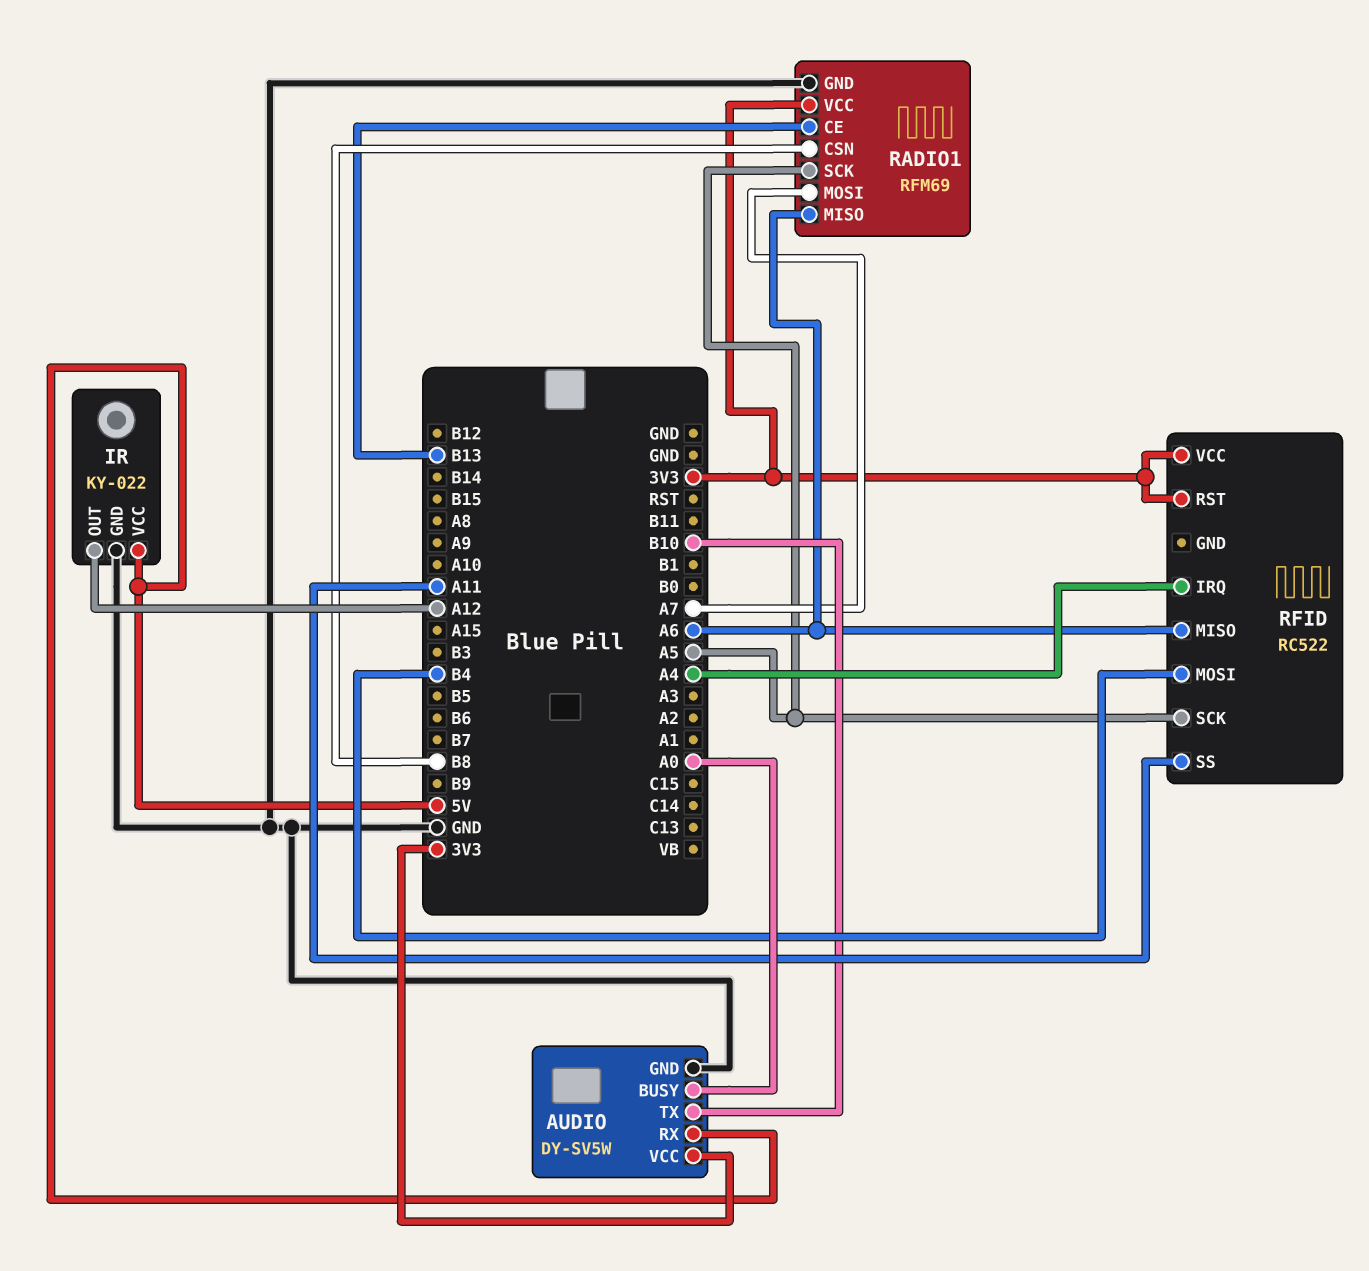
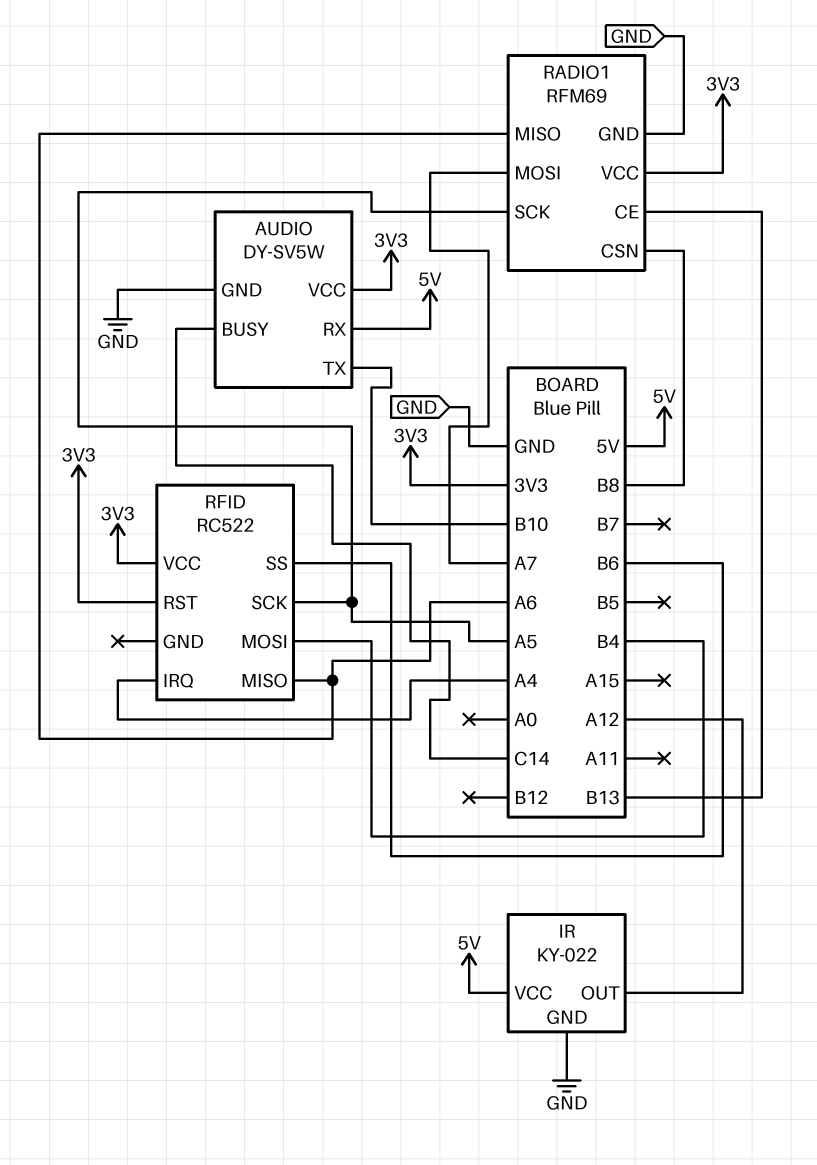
AUDIO pin BUSY: A0 -> C14
RFID pin SS: A11 -> B6

